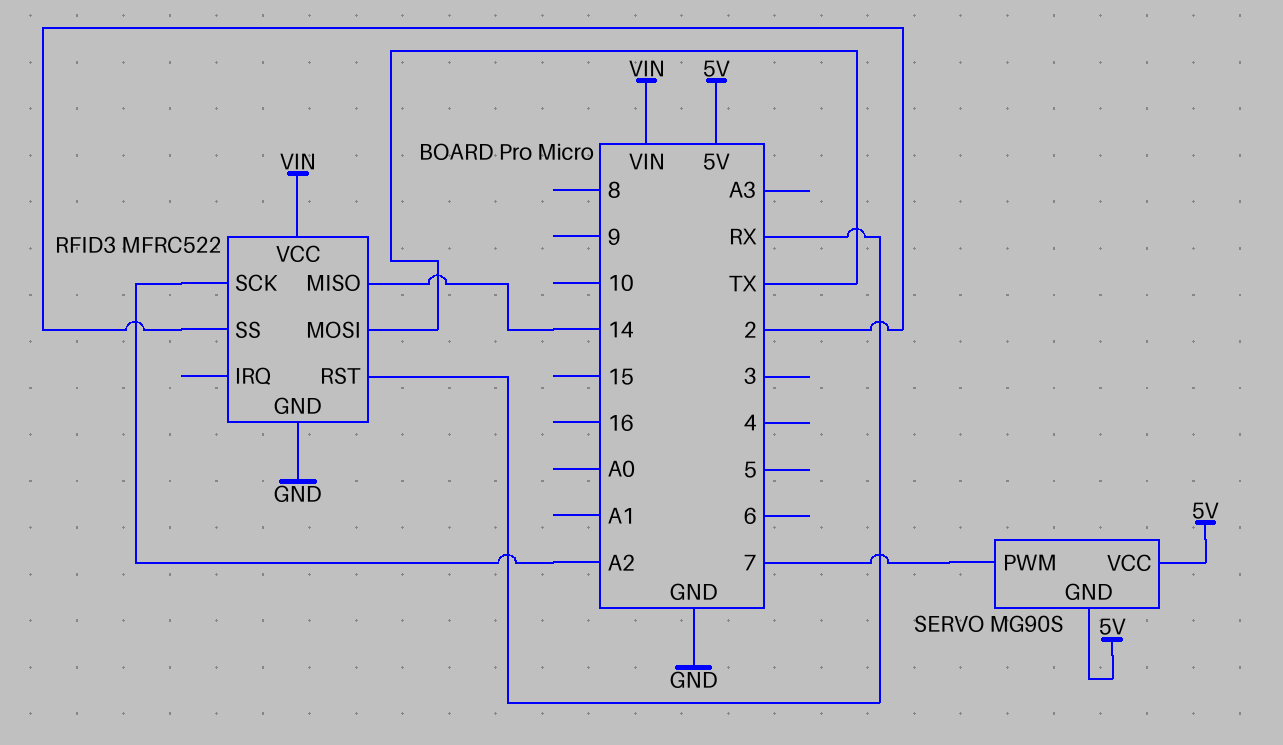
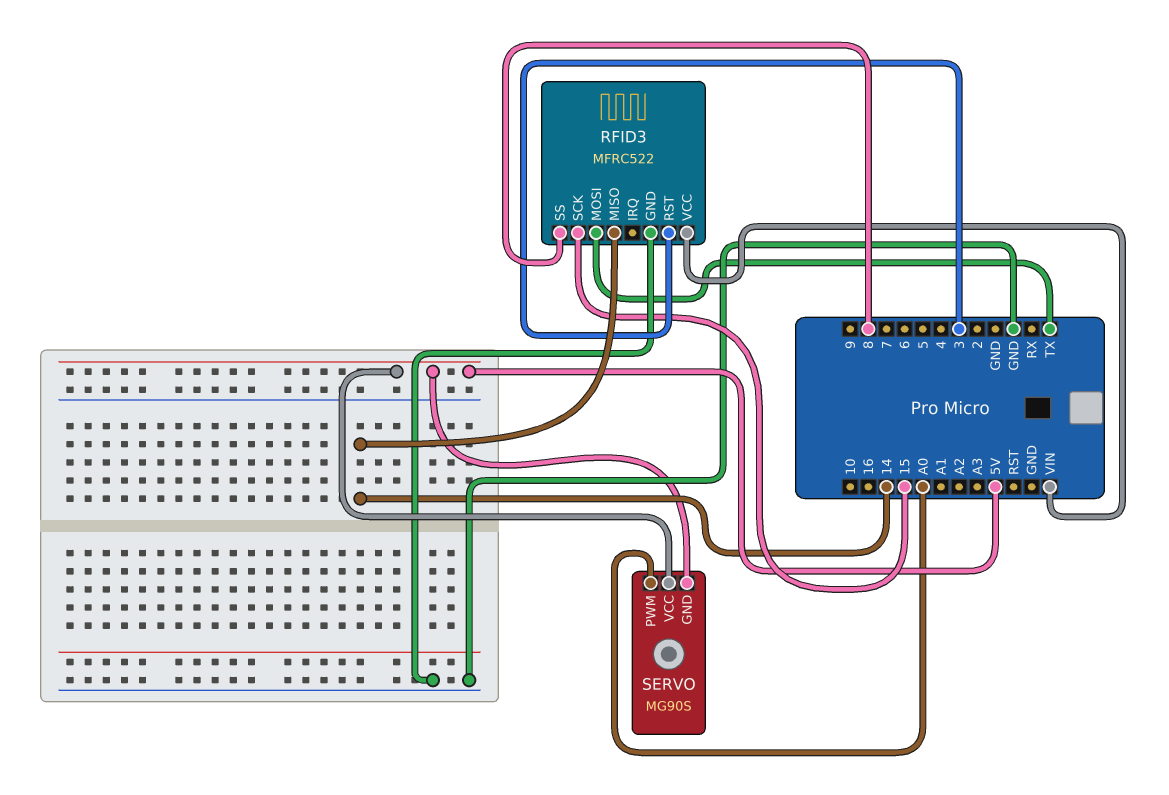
RFID3 pin RST: RX -> 3
RFID3 pin SCK: A2 -> 15
RFID3 pin SS: 2 -> 8
SERVO pin PWM: 7 -> A0

